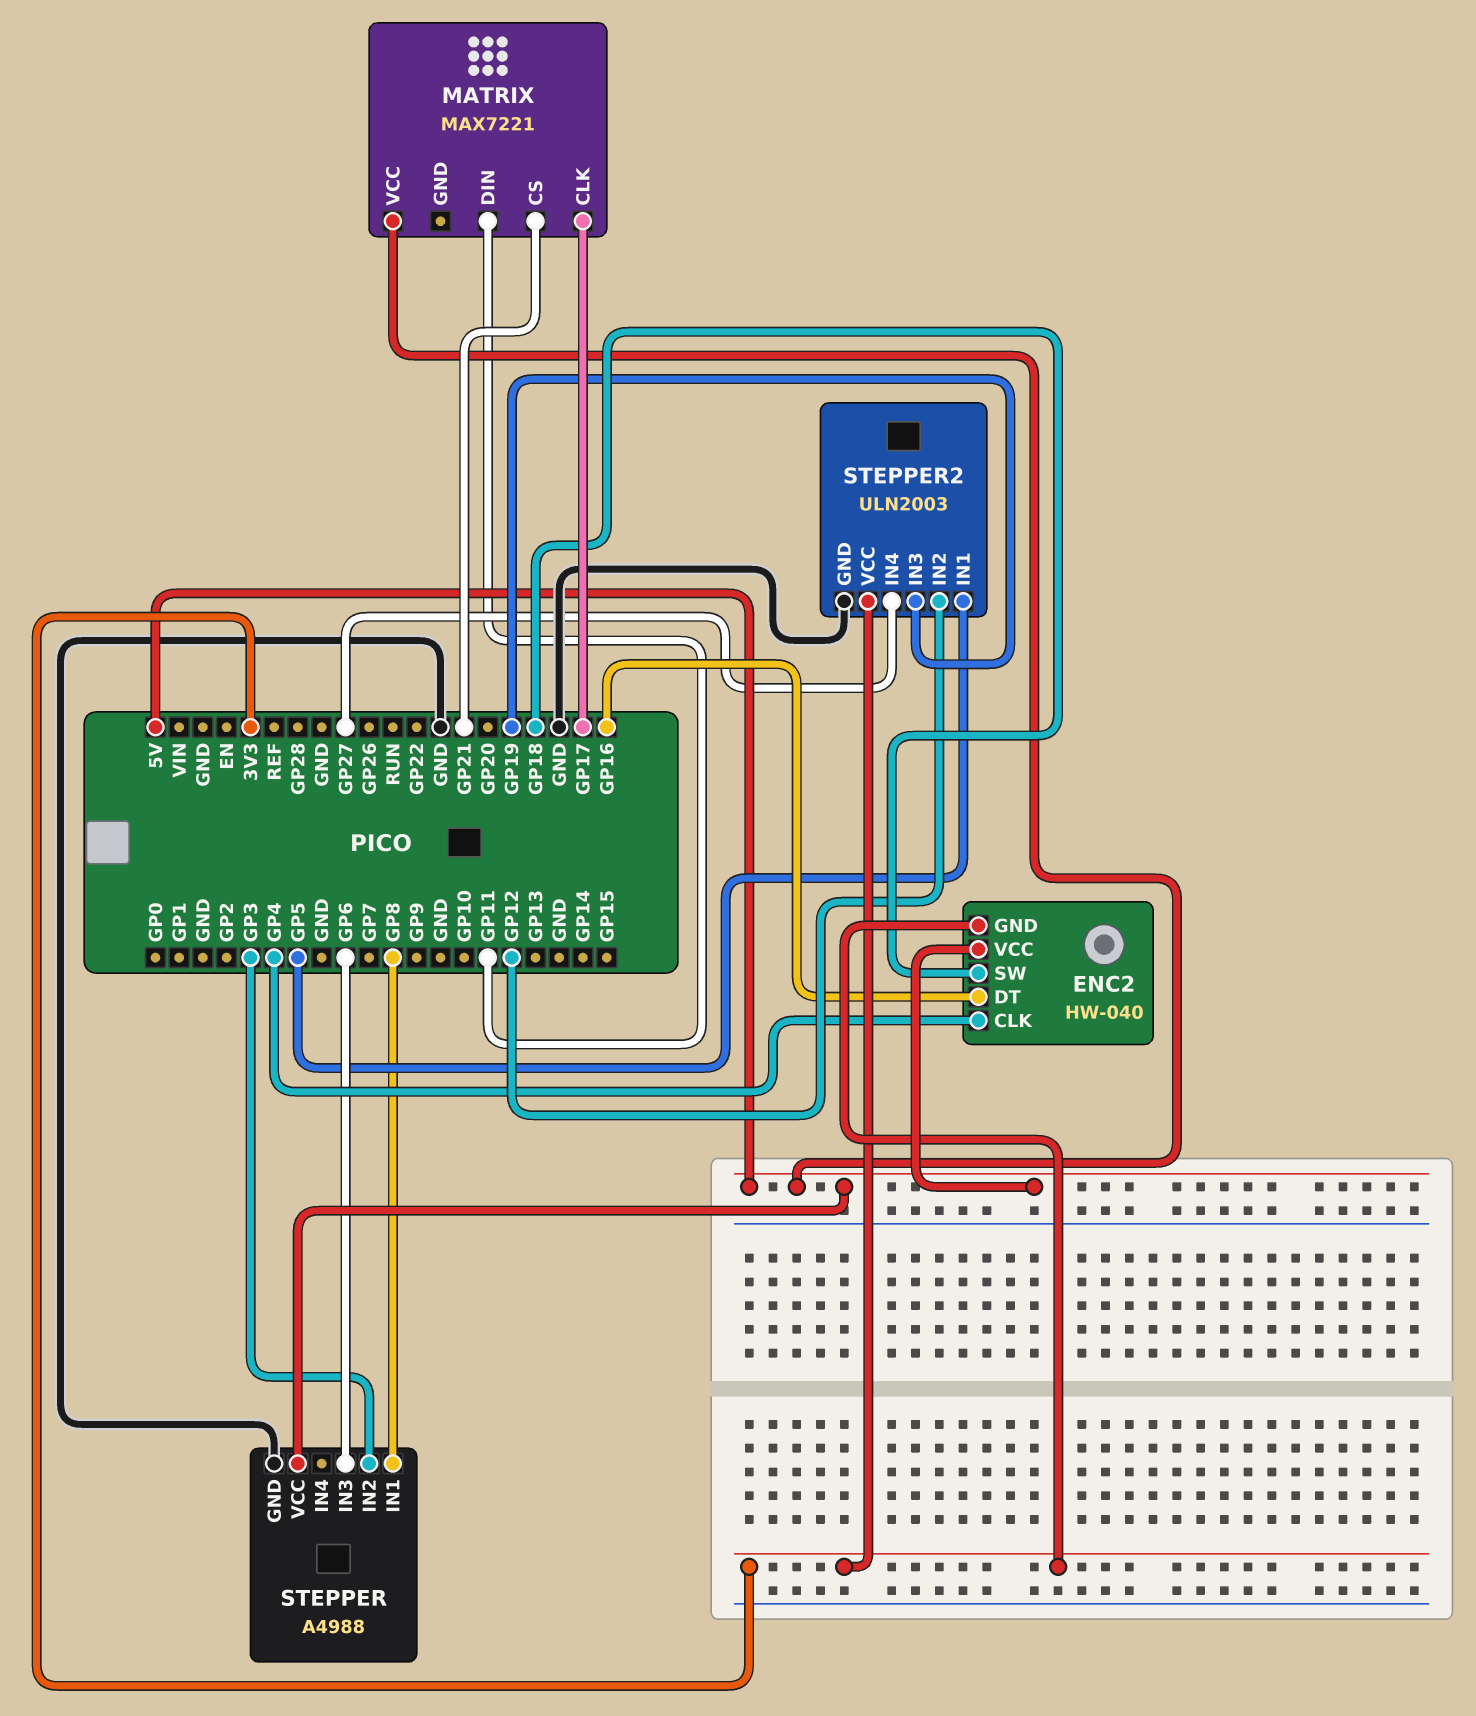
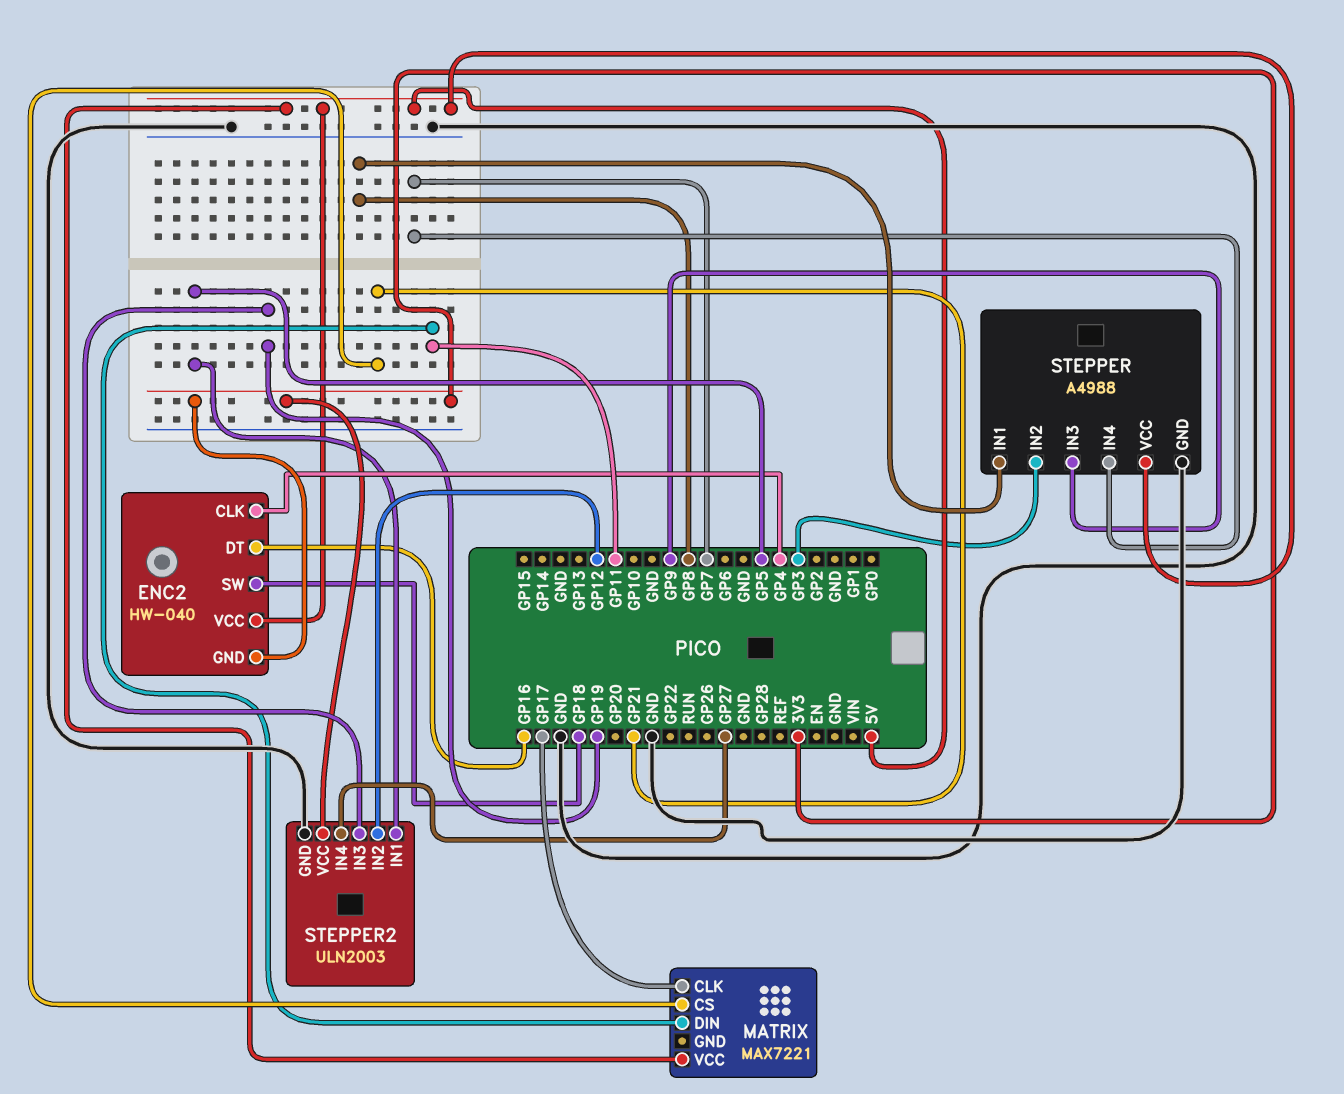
STEPPER pin IN3: GP6 -> GP9
STEPPER pin IN4: none -> GP7

